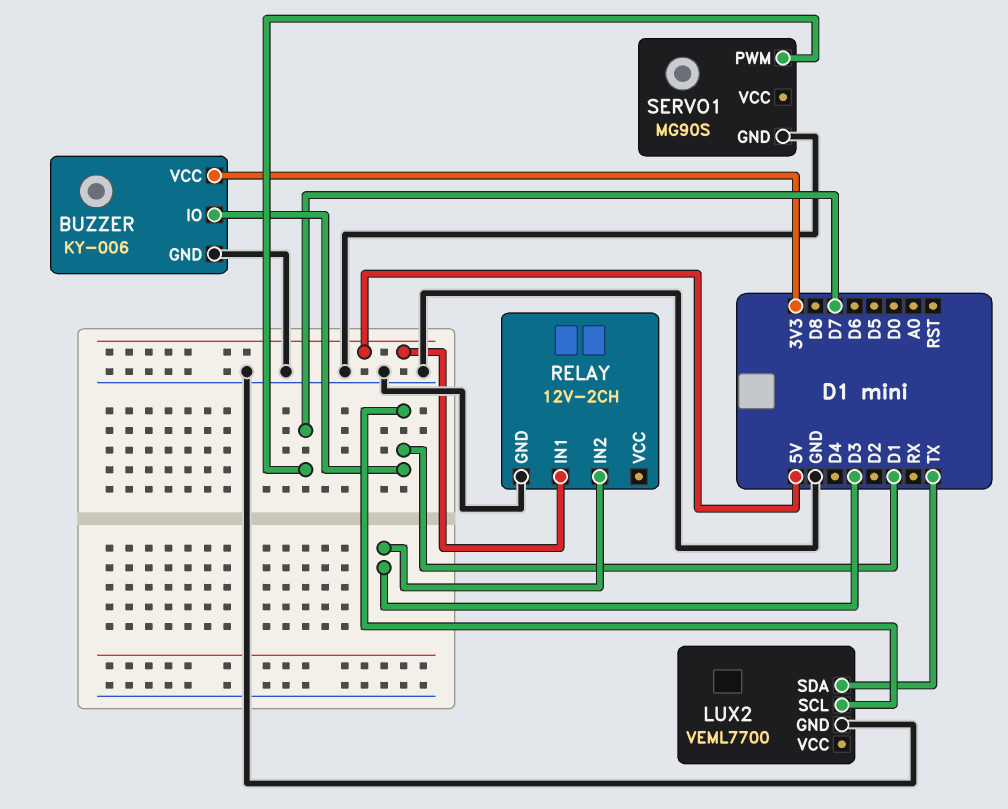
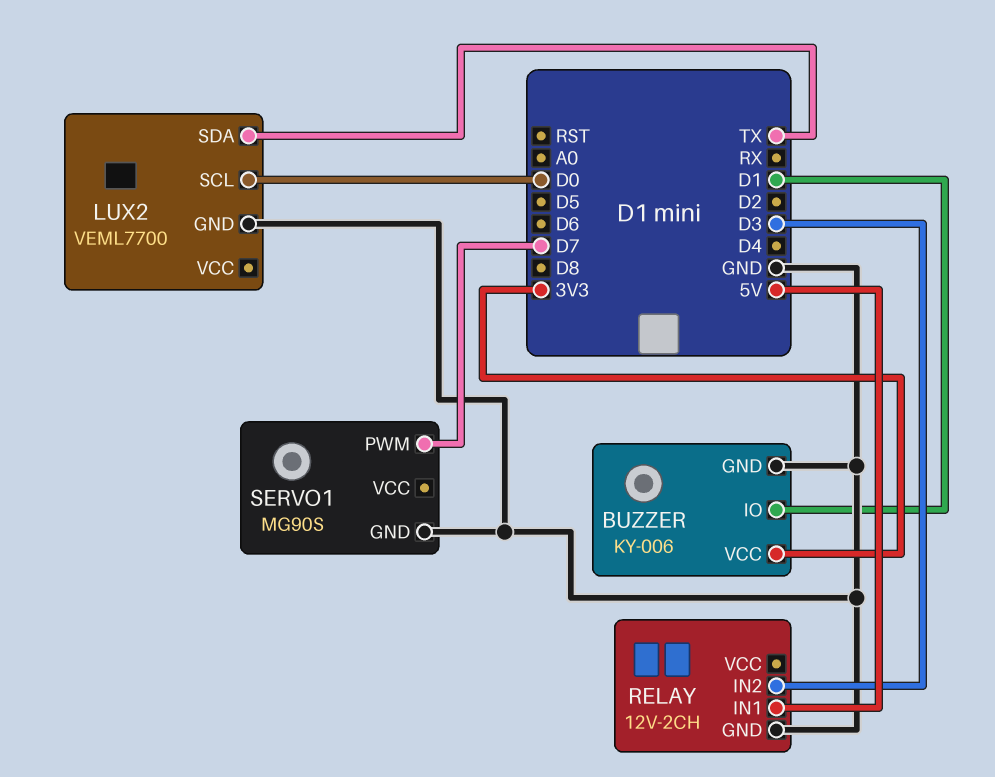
LUX2 pin SCL: D1 -> D0

